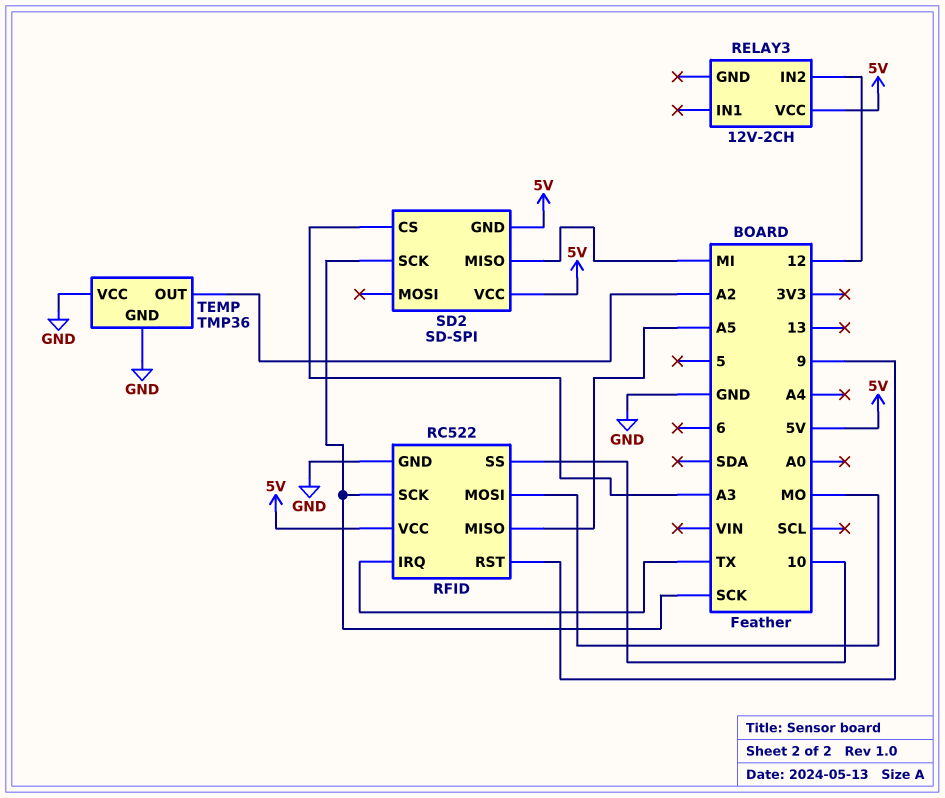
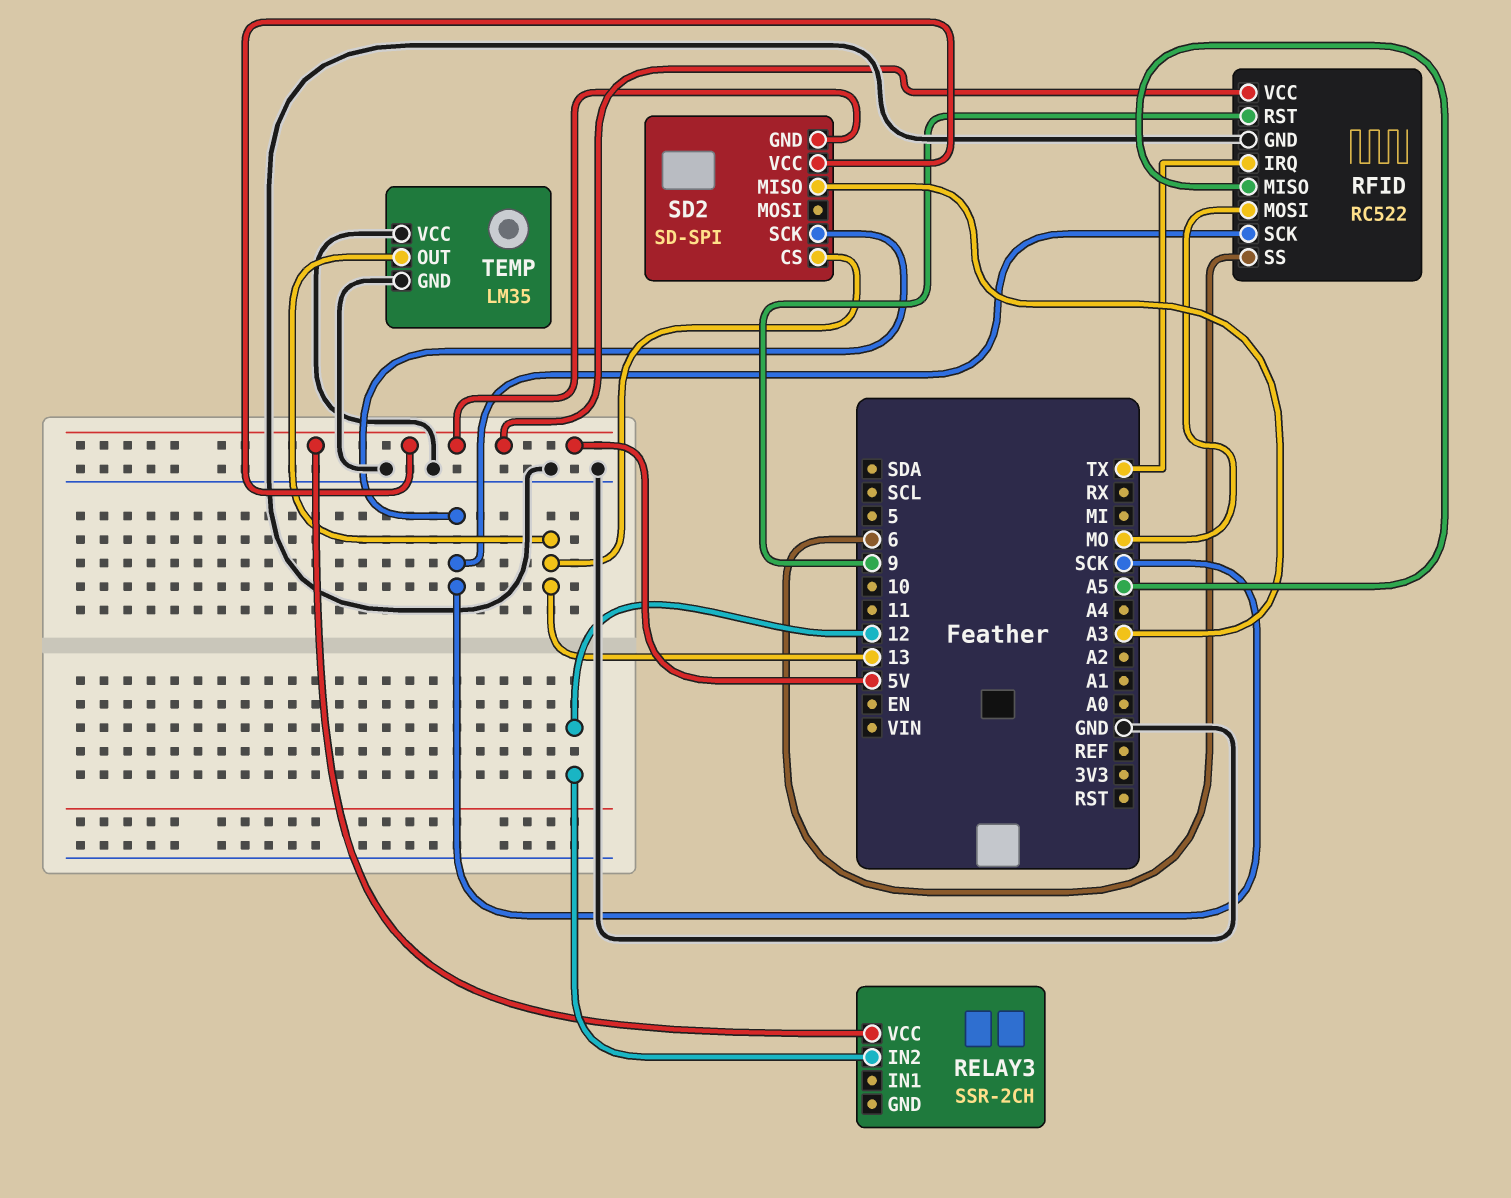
RELAY3: 12V-2CH -> SSR-2CH
RFID pin SS: 10 -> 6
SD2 pin CS: A3 -> 13
SD2 pin MISO: MI -> A3
TEMP: TMP36 -> LM35
TEMP pin OUT: A2 -> 13

